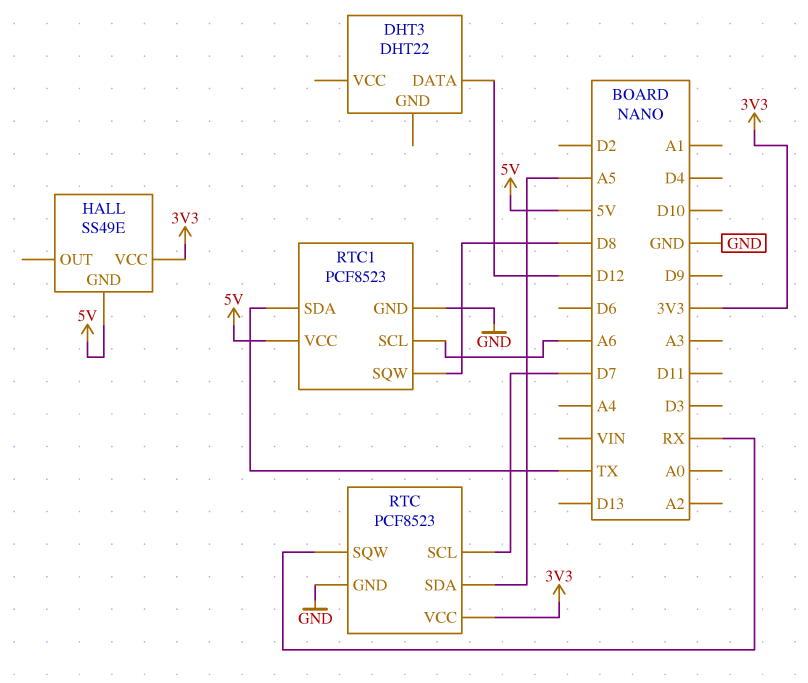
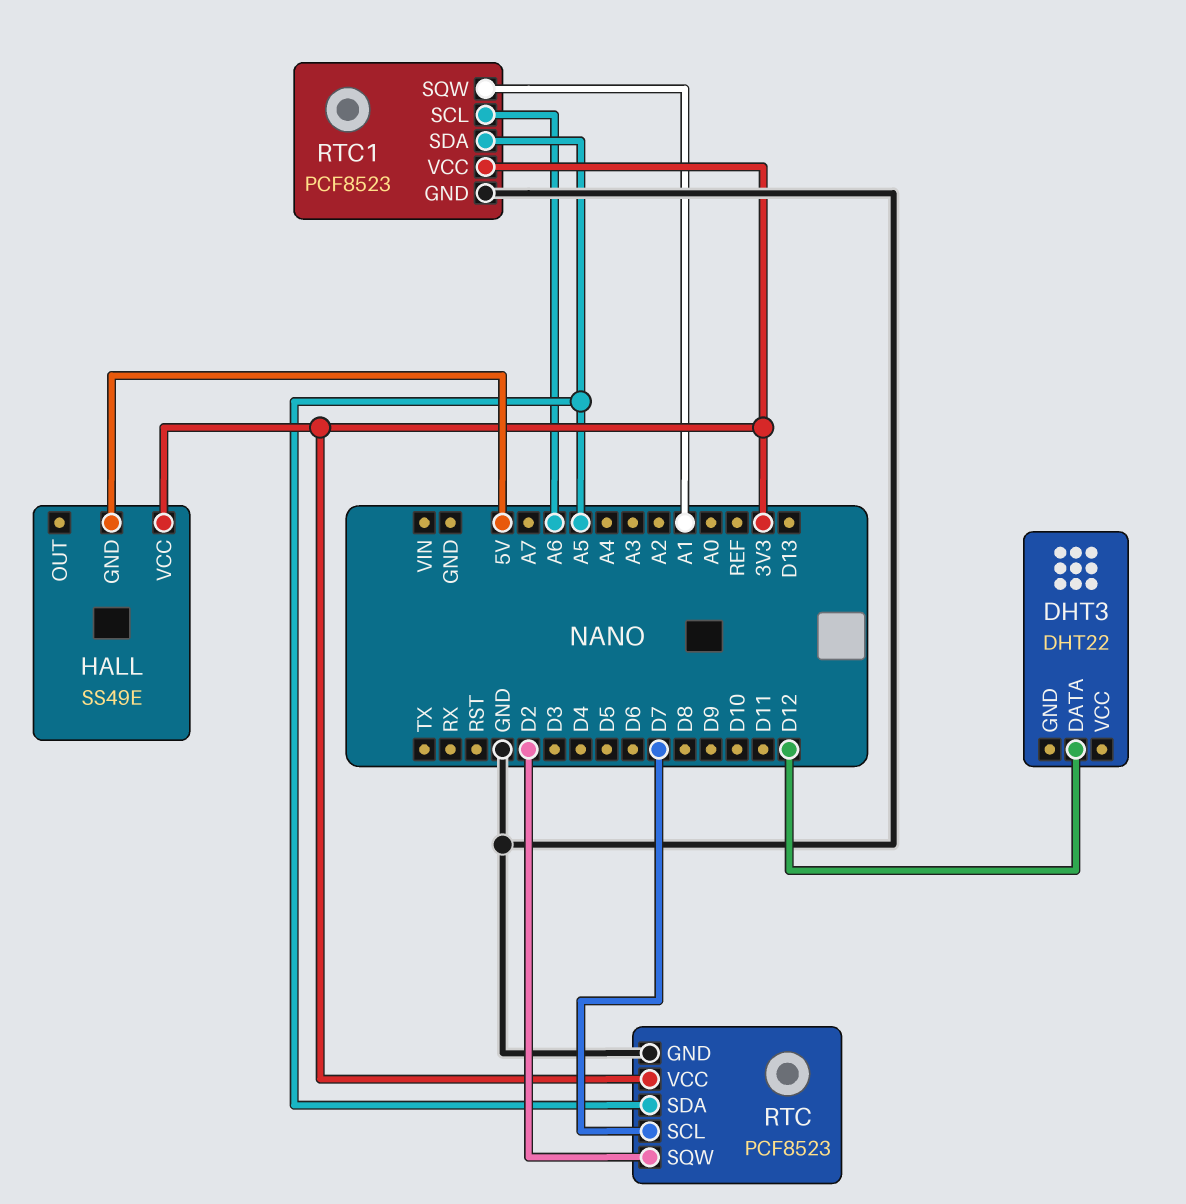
RTC pin SQW: RX -> D2
RTC1 pin SDA: TX -> A5
RTC1 pin SQW: D8 -> A1
RTC1 pin VCC: 5V -> 3V3

